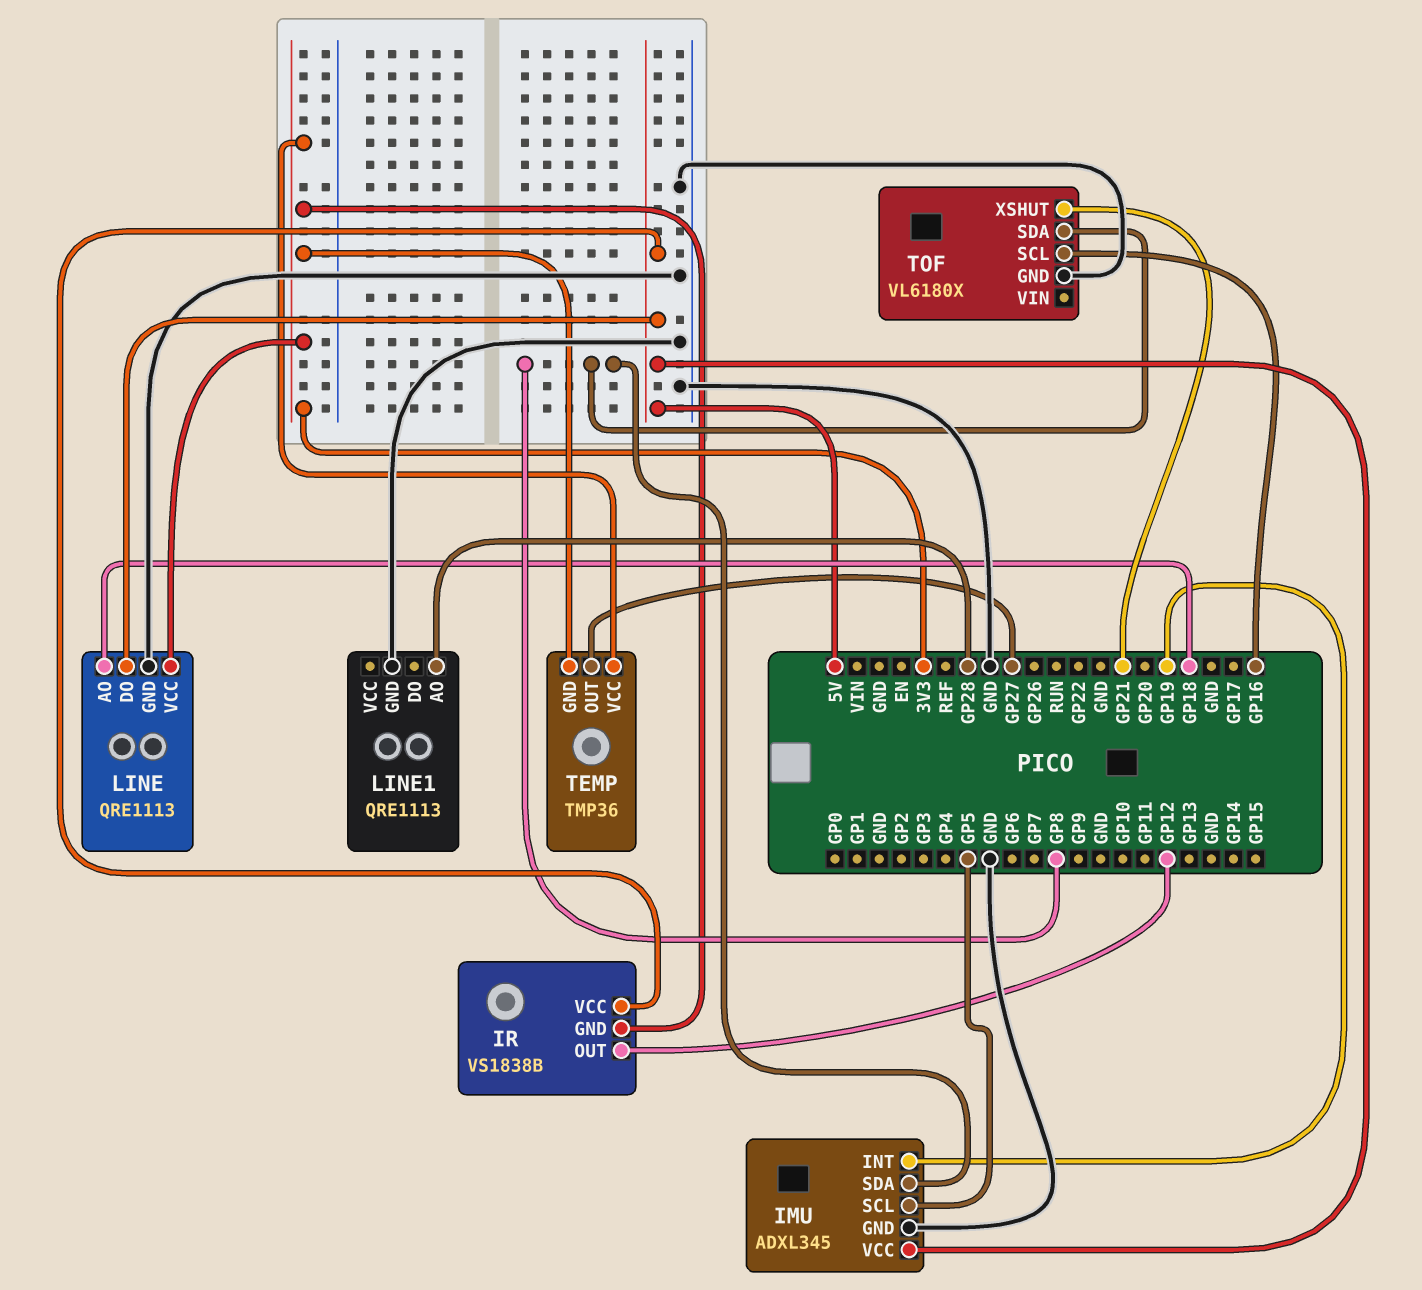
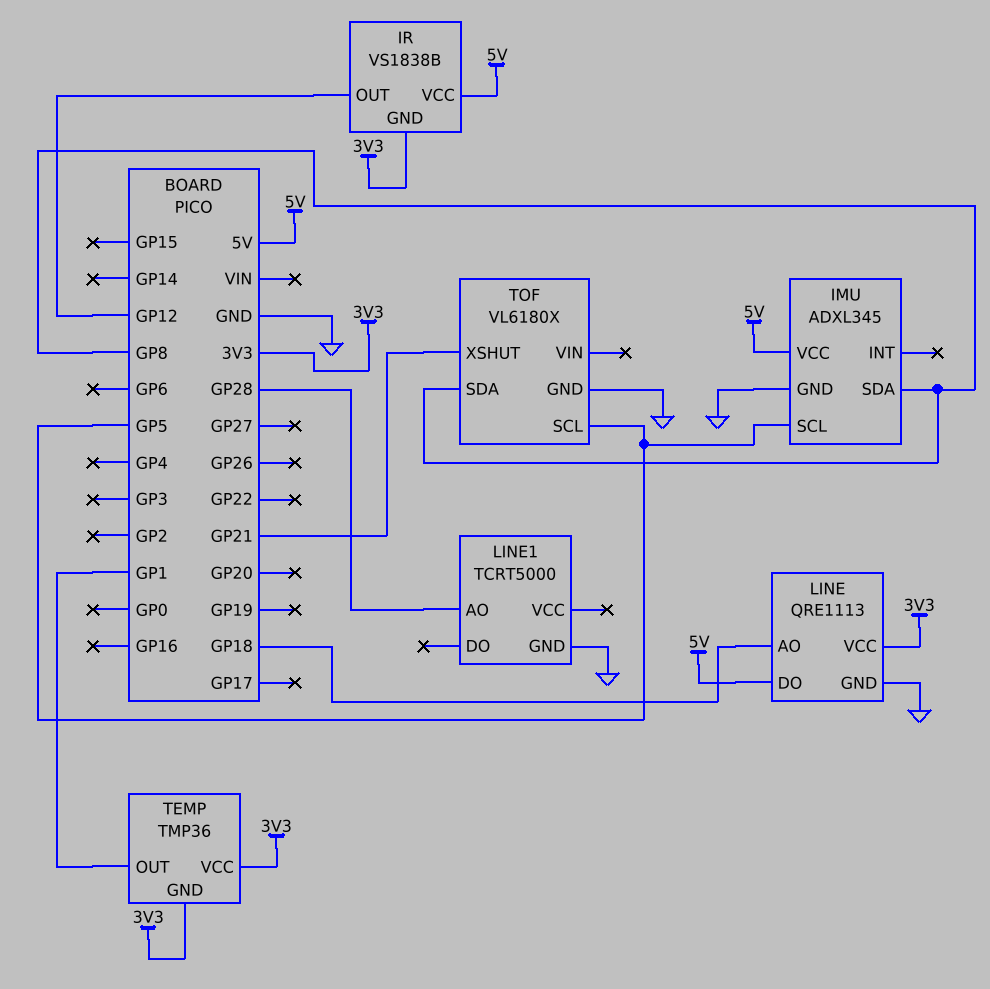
IMU pin INT: GP19 -> none
LINE1: QRE1113 -> TCRT5000
TEMP pin OUT: GP27 -> GP1
TOF pin SCL: GP16 -> GP5

